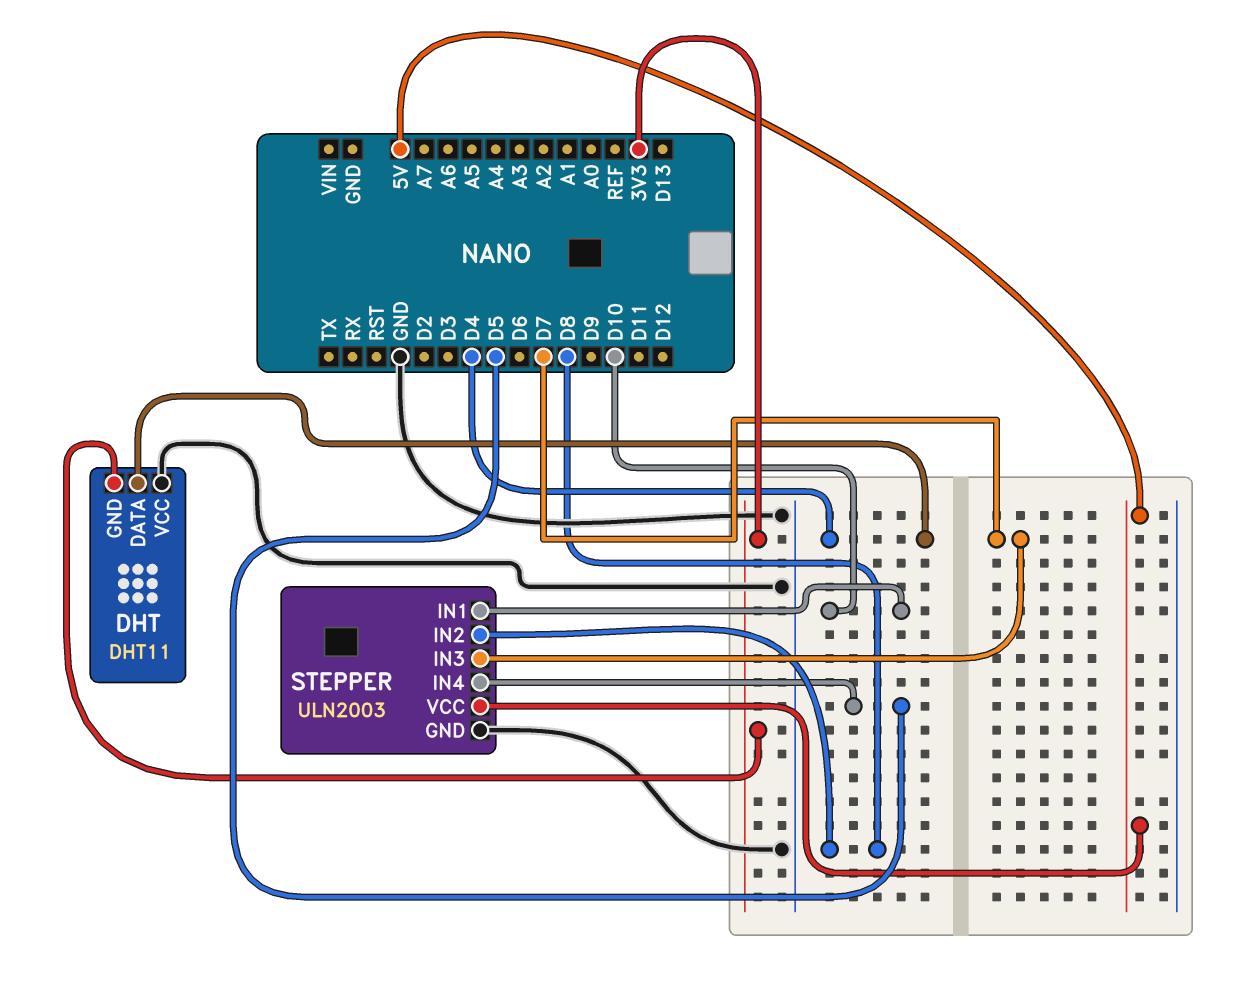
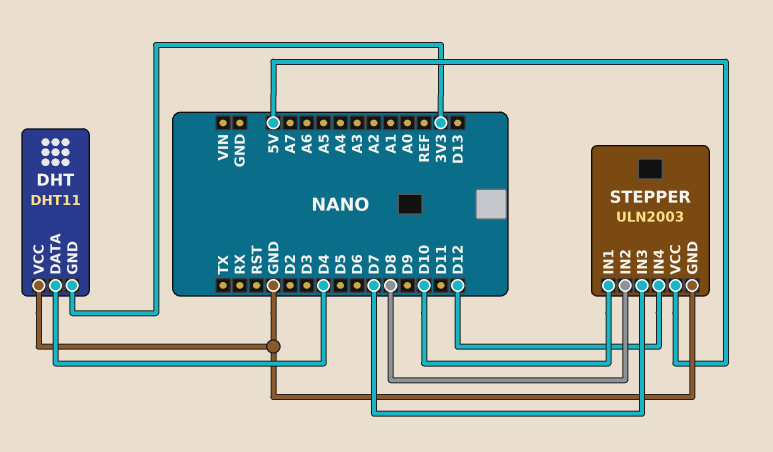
STEPPER pin IN4: D5 -> D12

